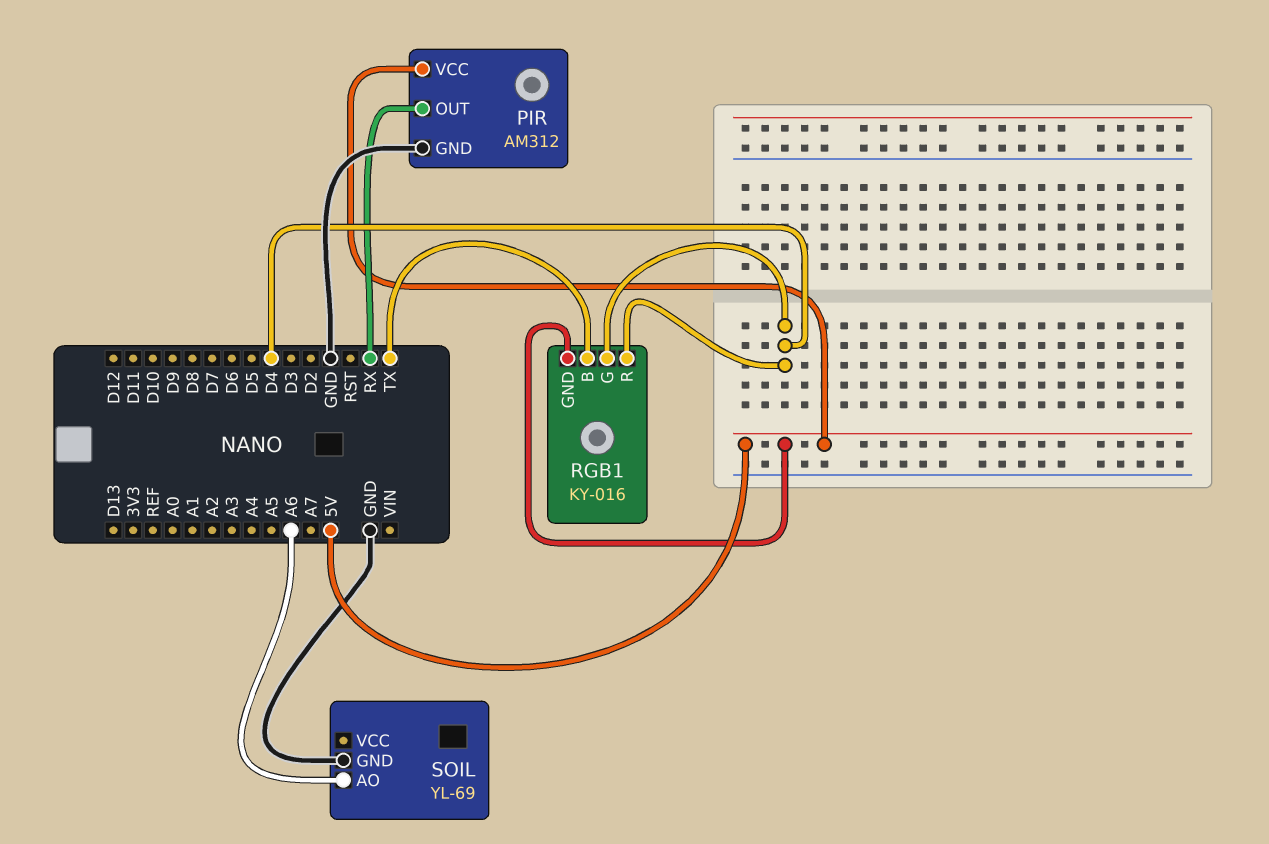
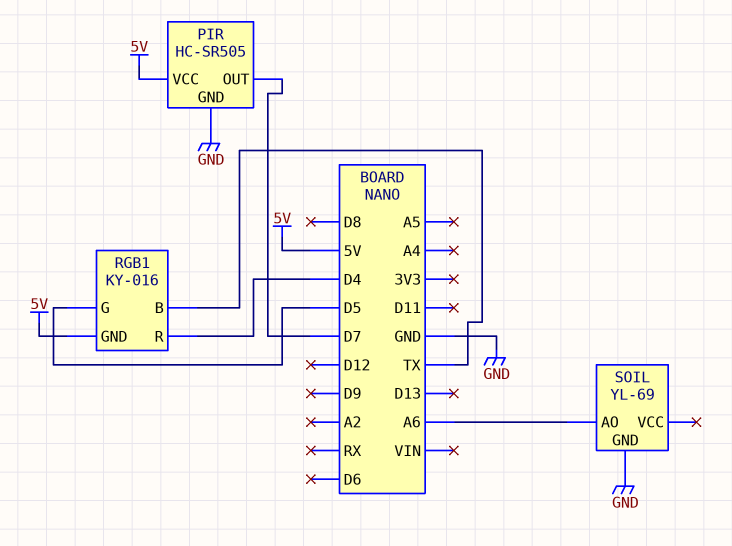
PIR: AM312 -> HC-SR505
PIR pin OUT: RX -> D7
RGB1 pin G: D4 -> D5

